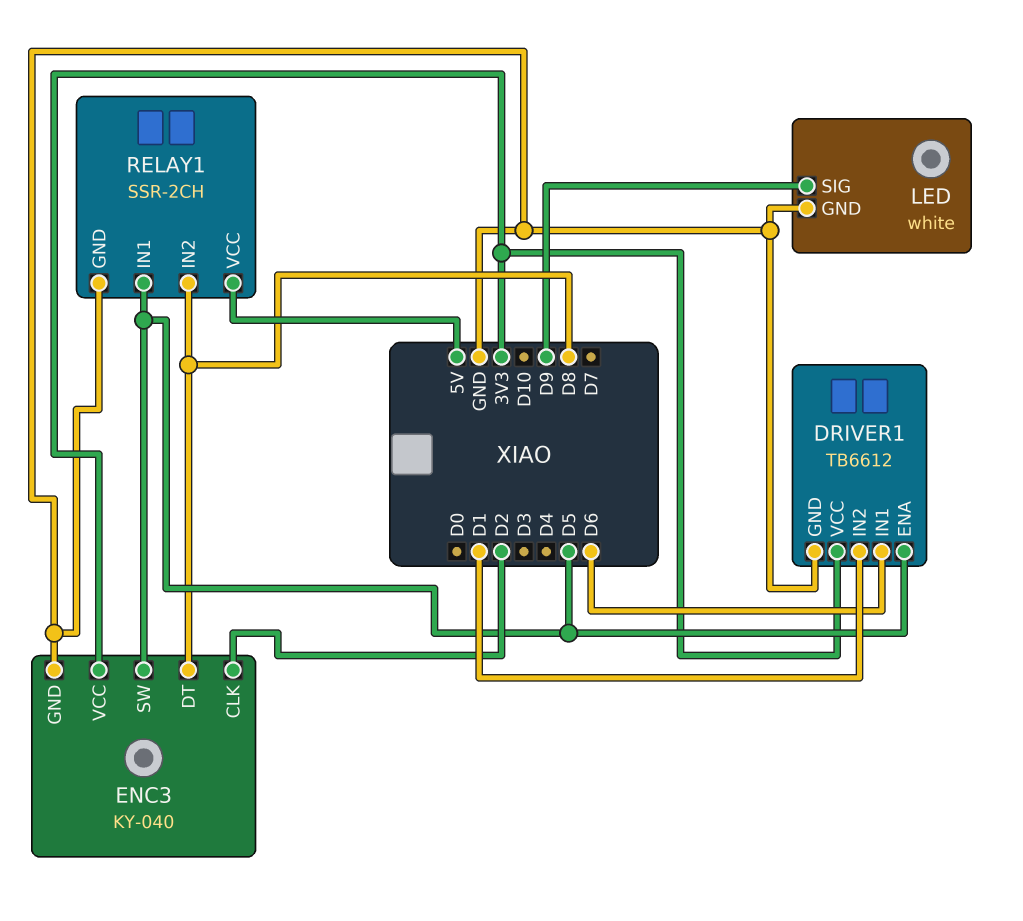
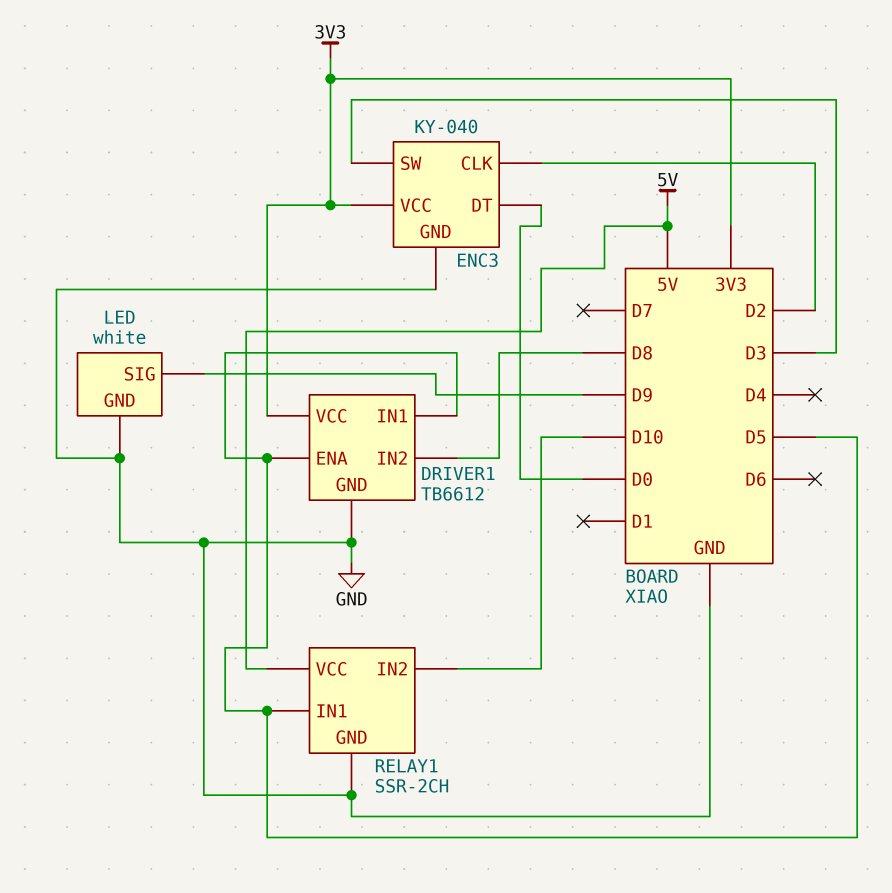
DRIVER1 pin IN1: D6 -> D5
DRIVER1 pin IN2: D1 -> D8
ENC3 pin DT: D8 -> D0
ENC3 pin SW: D5 -> D3
RELAY1 pin IN2: D8 -> D10

